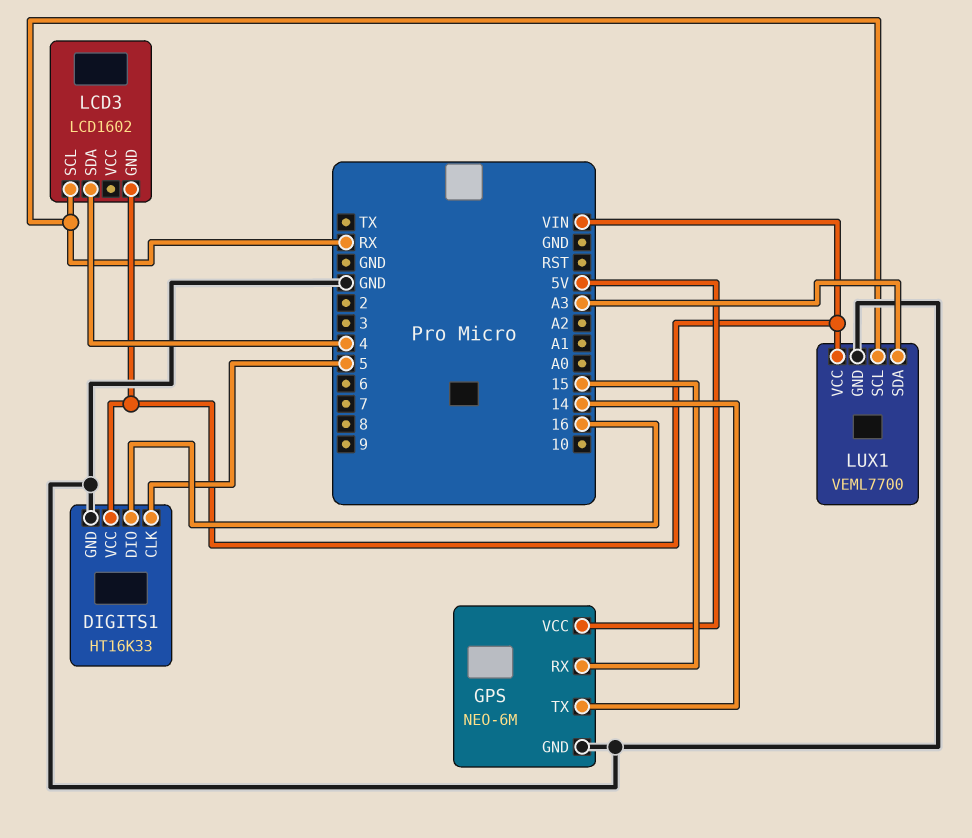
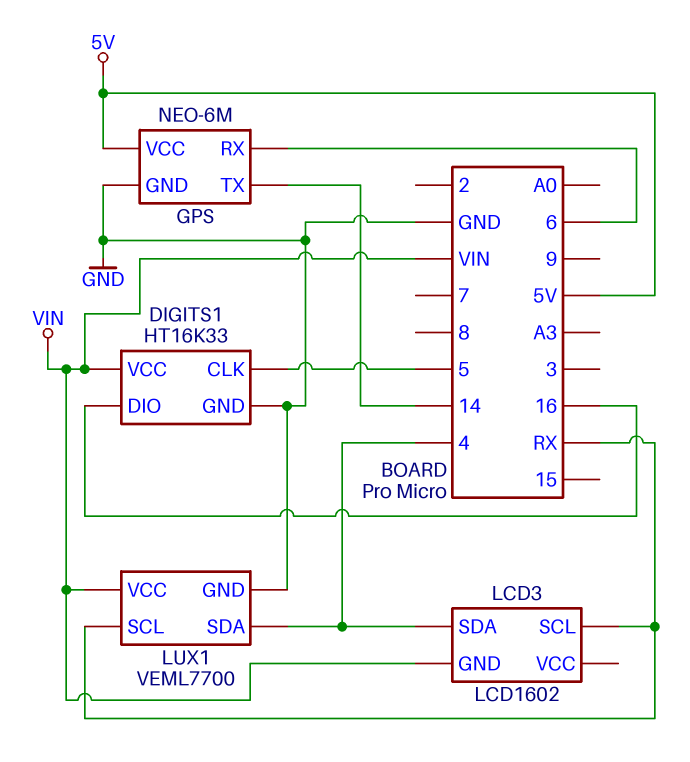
GPS pin RX: 15 -> 6
LUX1 pin SDA: A3 -> 4

